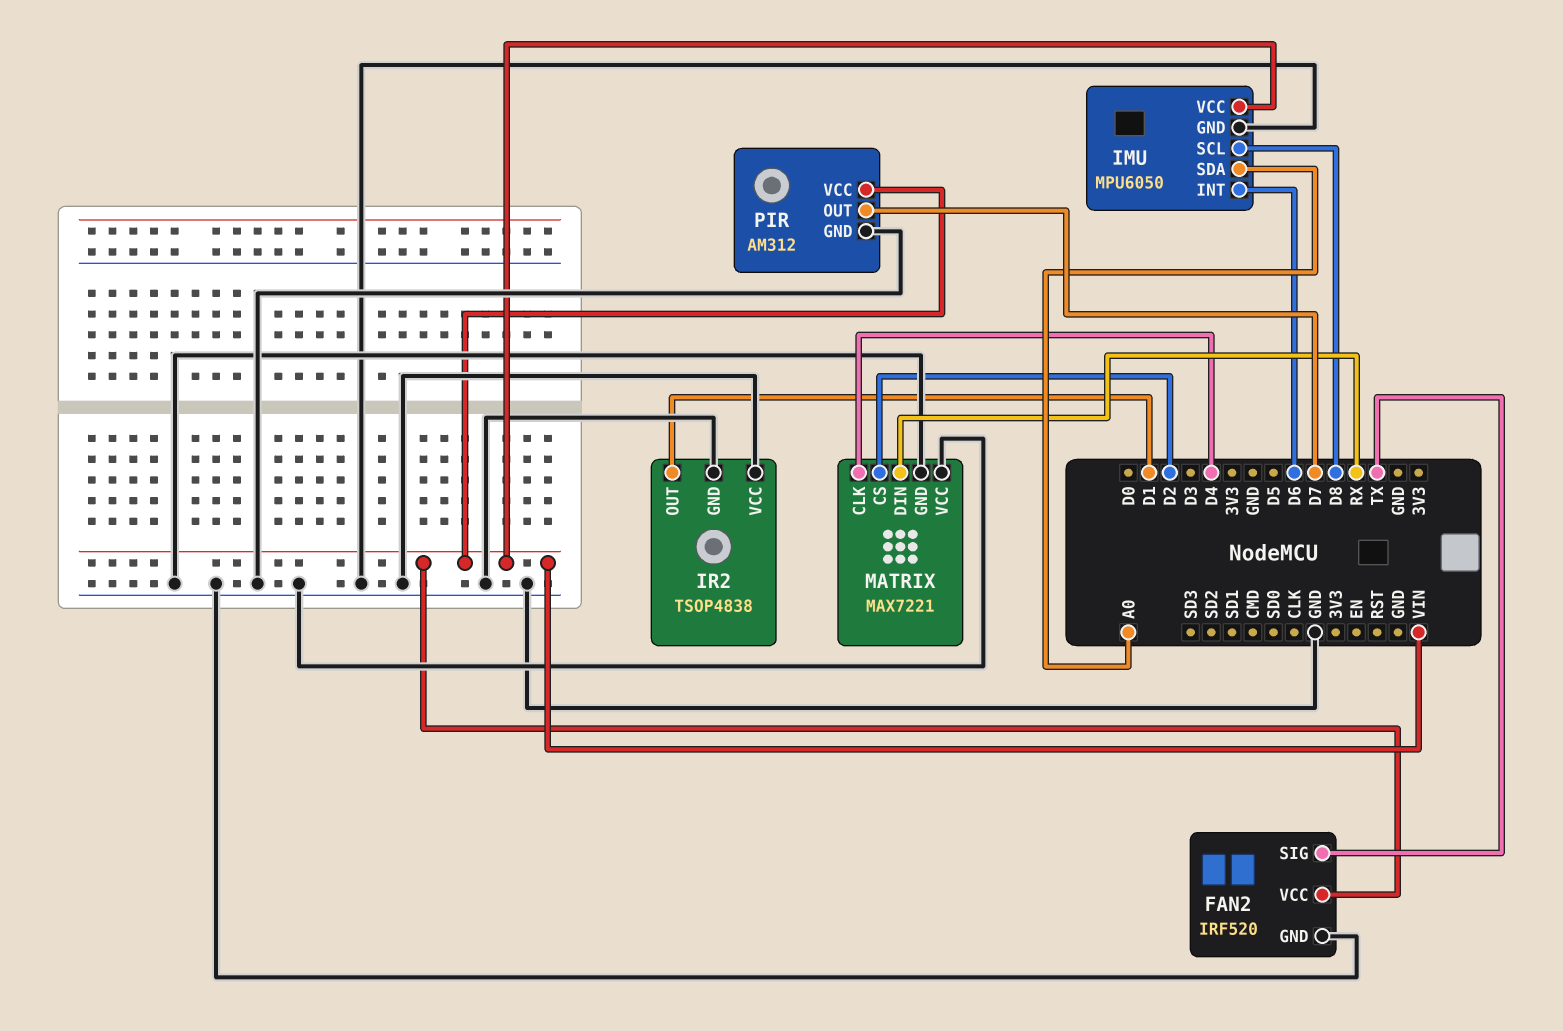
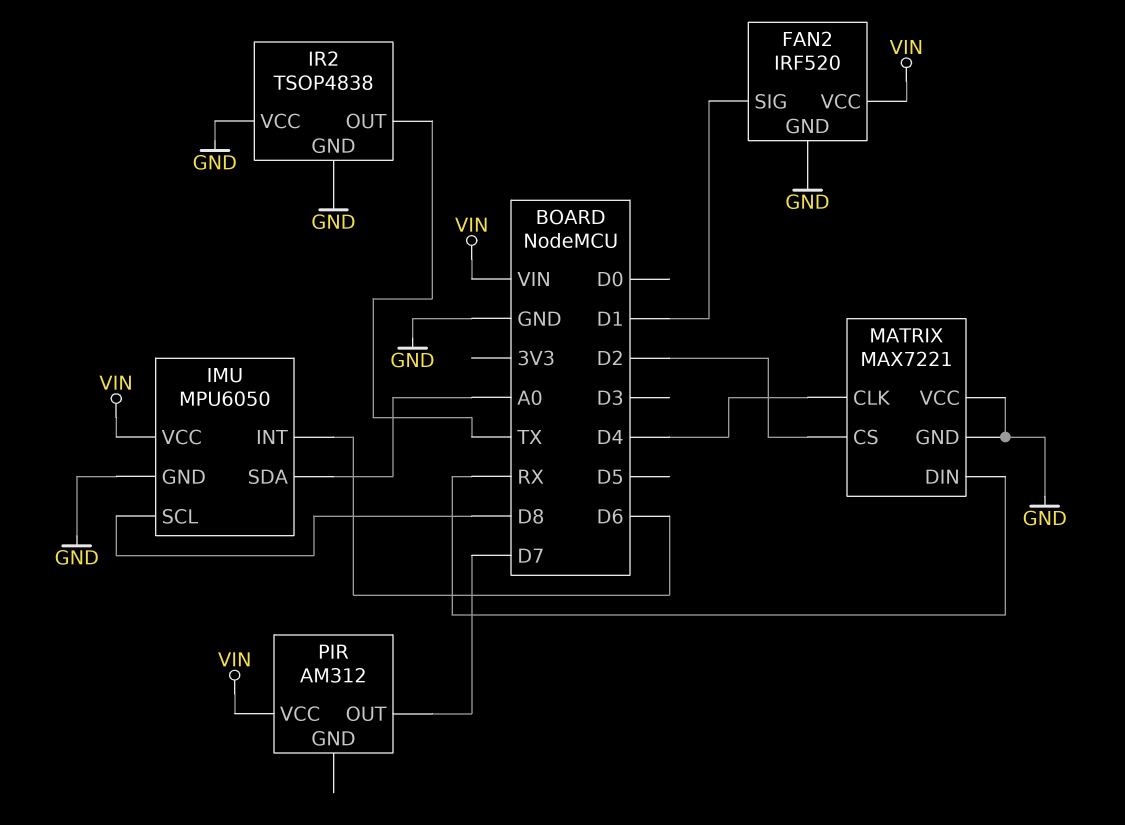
FAN2 pin SIG: TX -> D1
IR2 pin OUT: D1 -> TX
PIR pin GND: GND -> none

